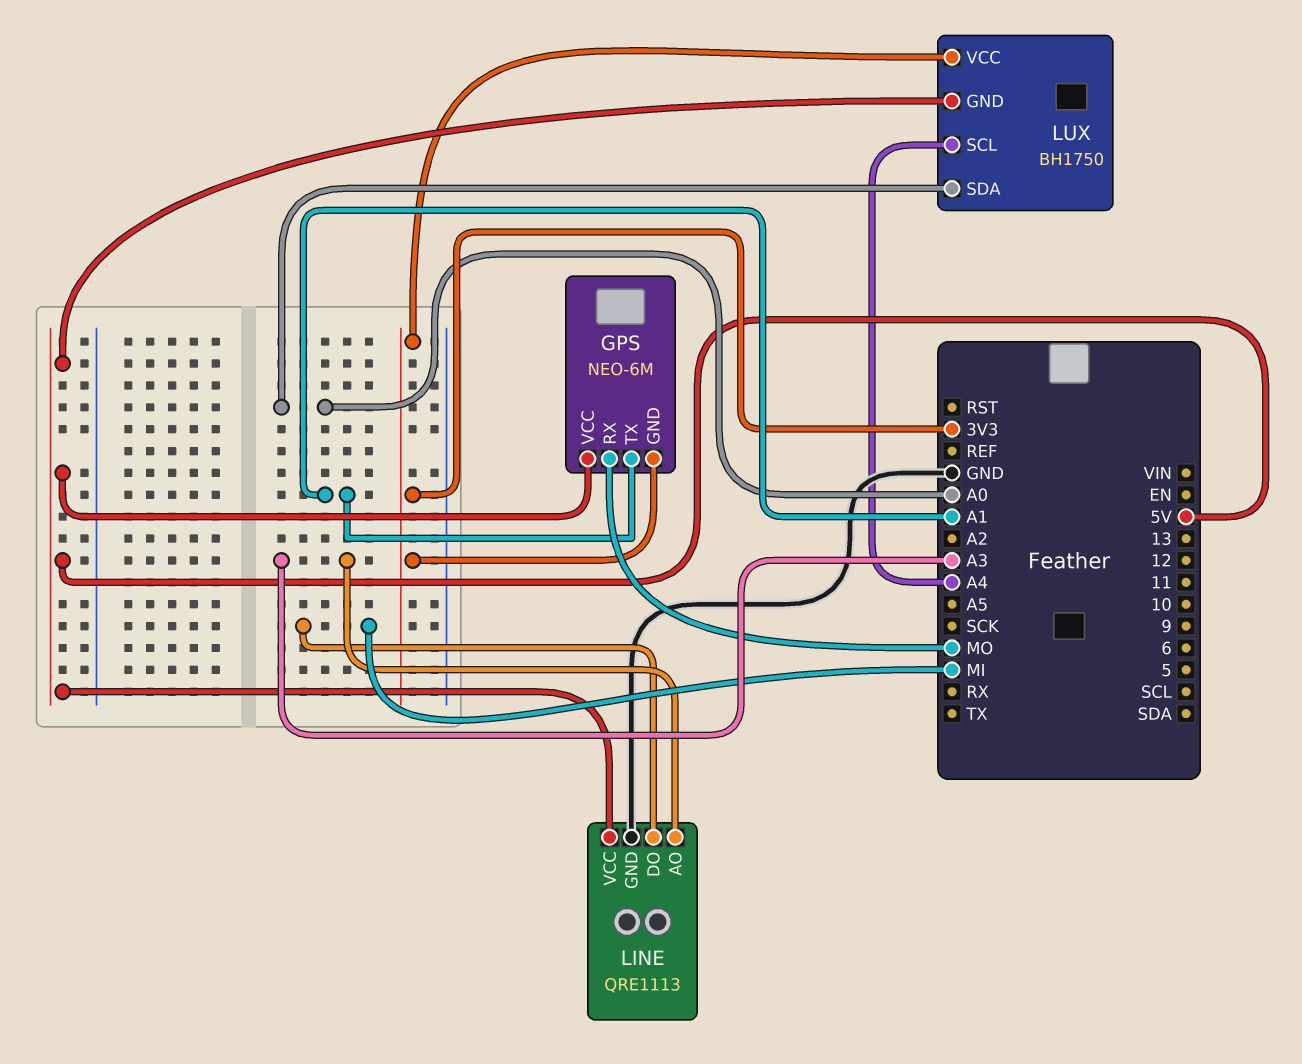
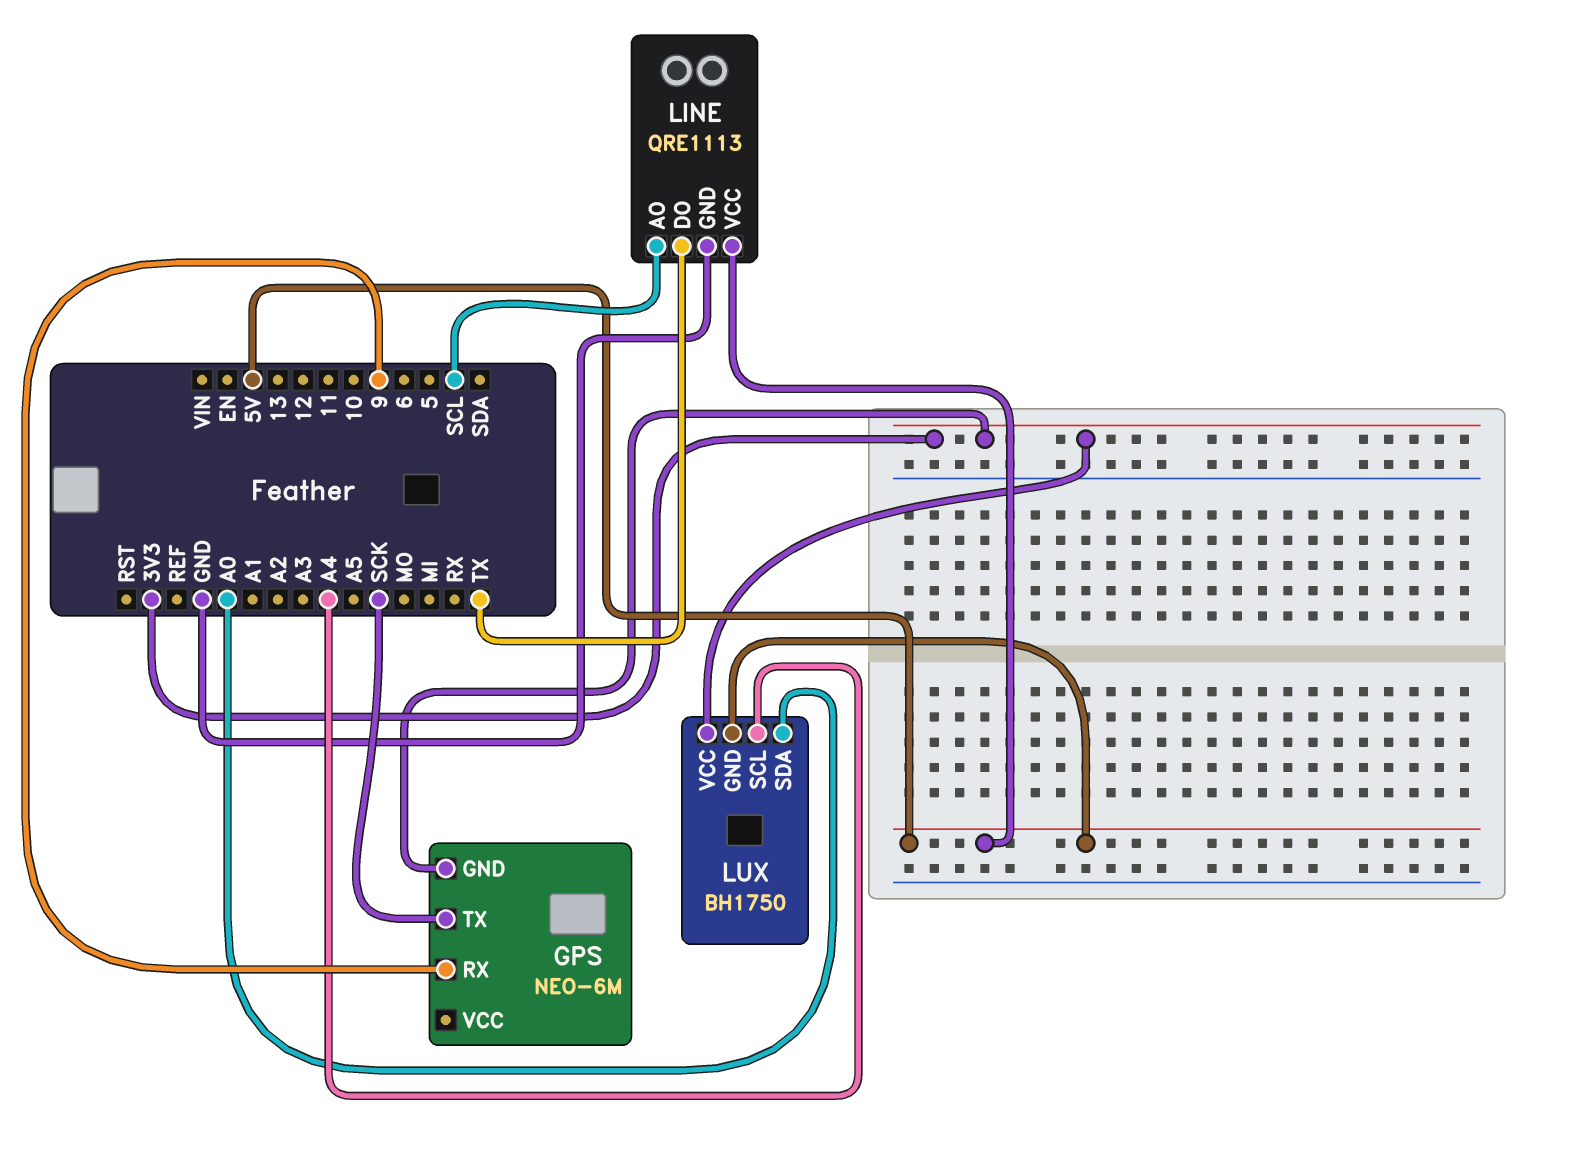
GPS pin RX: MO -> 9
GPS pin TX: A1 -> SCK
GPS pin VCC: 5V -> none
LINE pin AO: A3 -> SCL
LINE pin DO: MI -> TX

